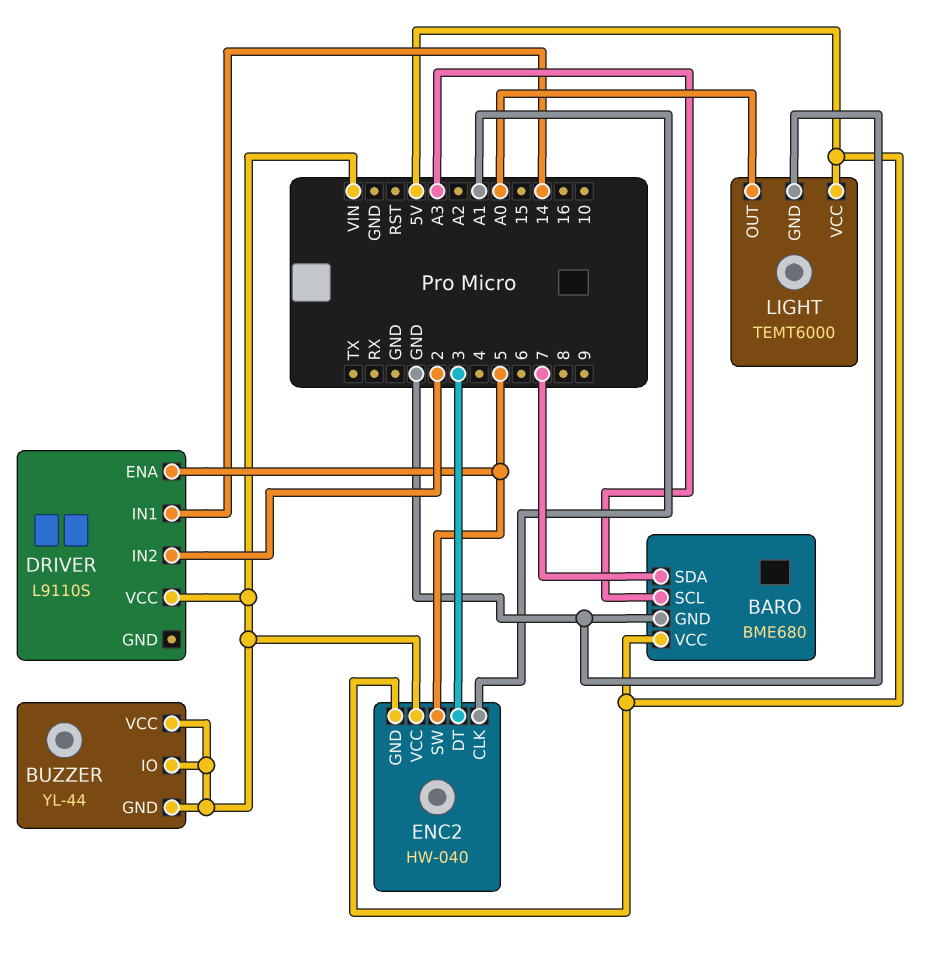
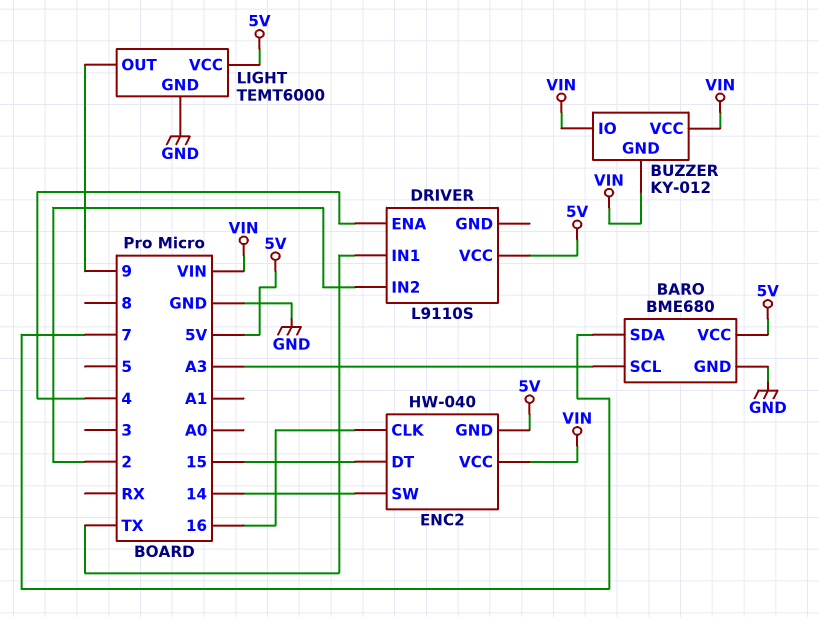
BUZZER: YL-44 -> KY-012
DRIVER pin ENA: 5 -> 4
DRIVER pin IN1: 14 -> TX
DRIVER pin VCC: VIN -> 5V
ENC2 pin CLK: A1 -> 16
ENC2 pin DT: 3 -> 15
ENC2 pin SW: 5 -> 14
LIGHT pin OUT: A0 -> 9

